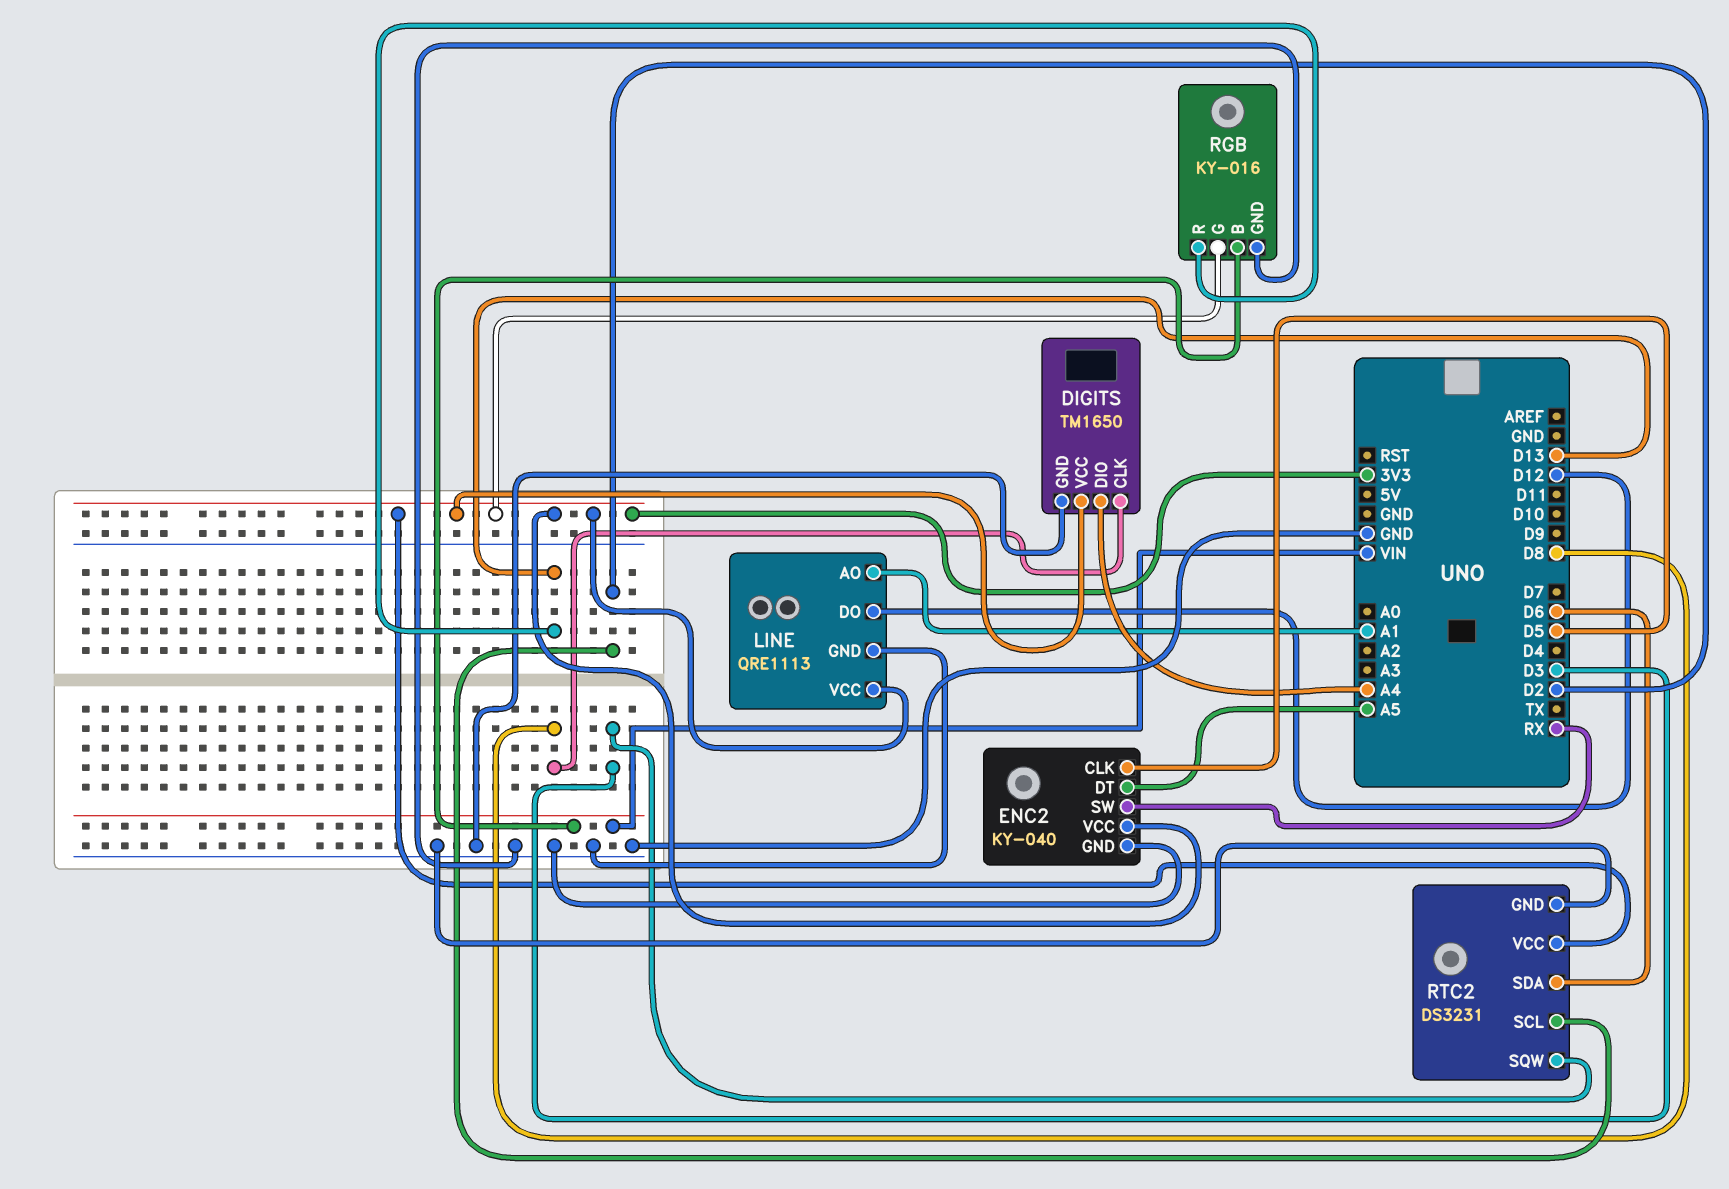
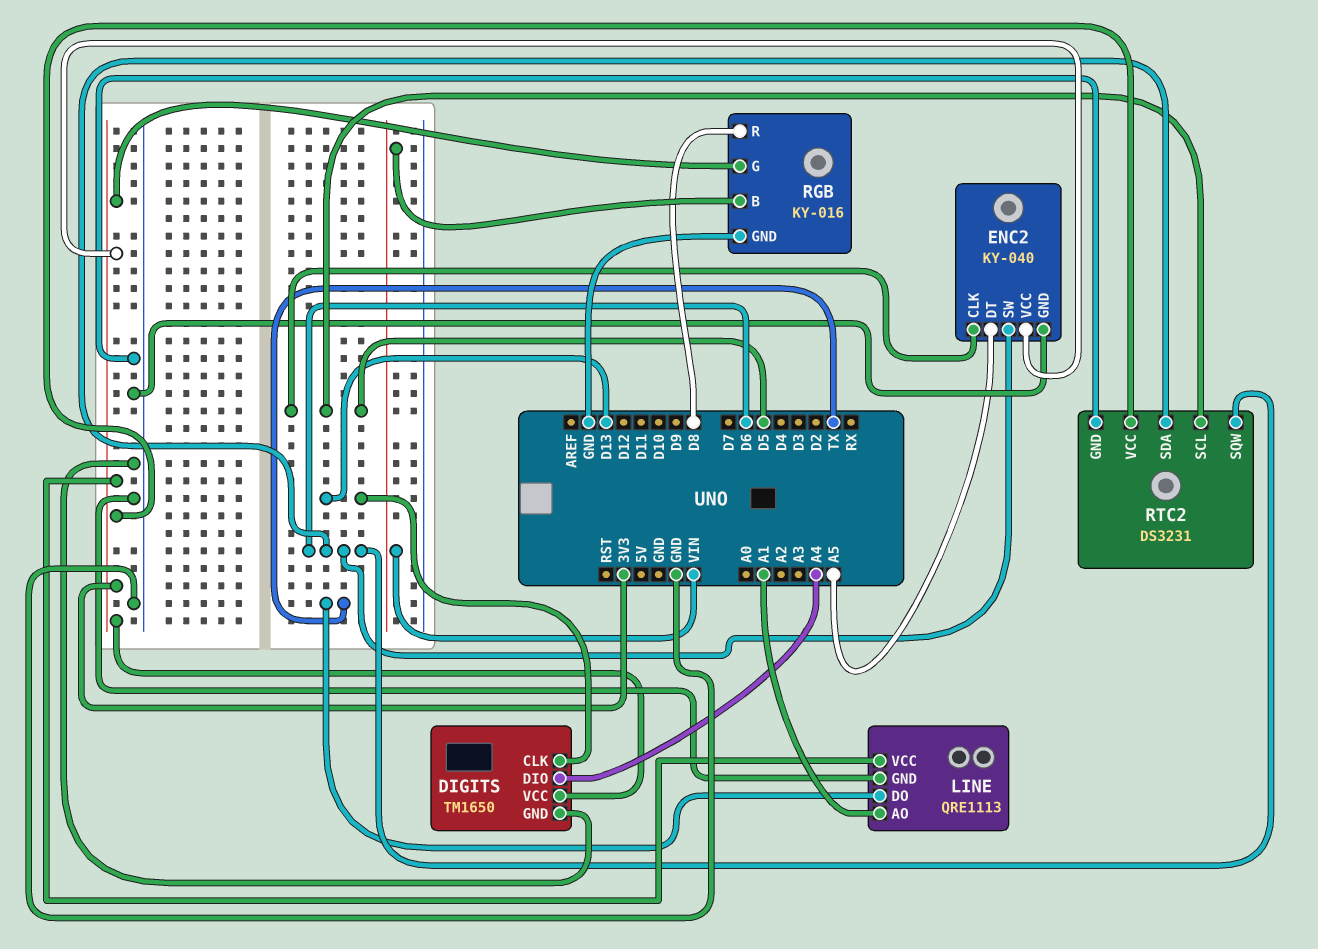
DIGITS pin CLK: D8 -> D13
ENC2 pin SW: RX -> D6
LINE pin DO: D12 -> TX
RGB pin R: D13 -> D8
RTC2 pin SCL: D2 -> D5
RTC2 pin SQW: D3 -> D6

